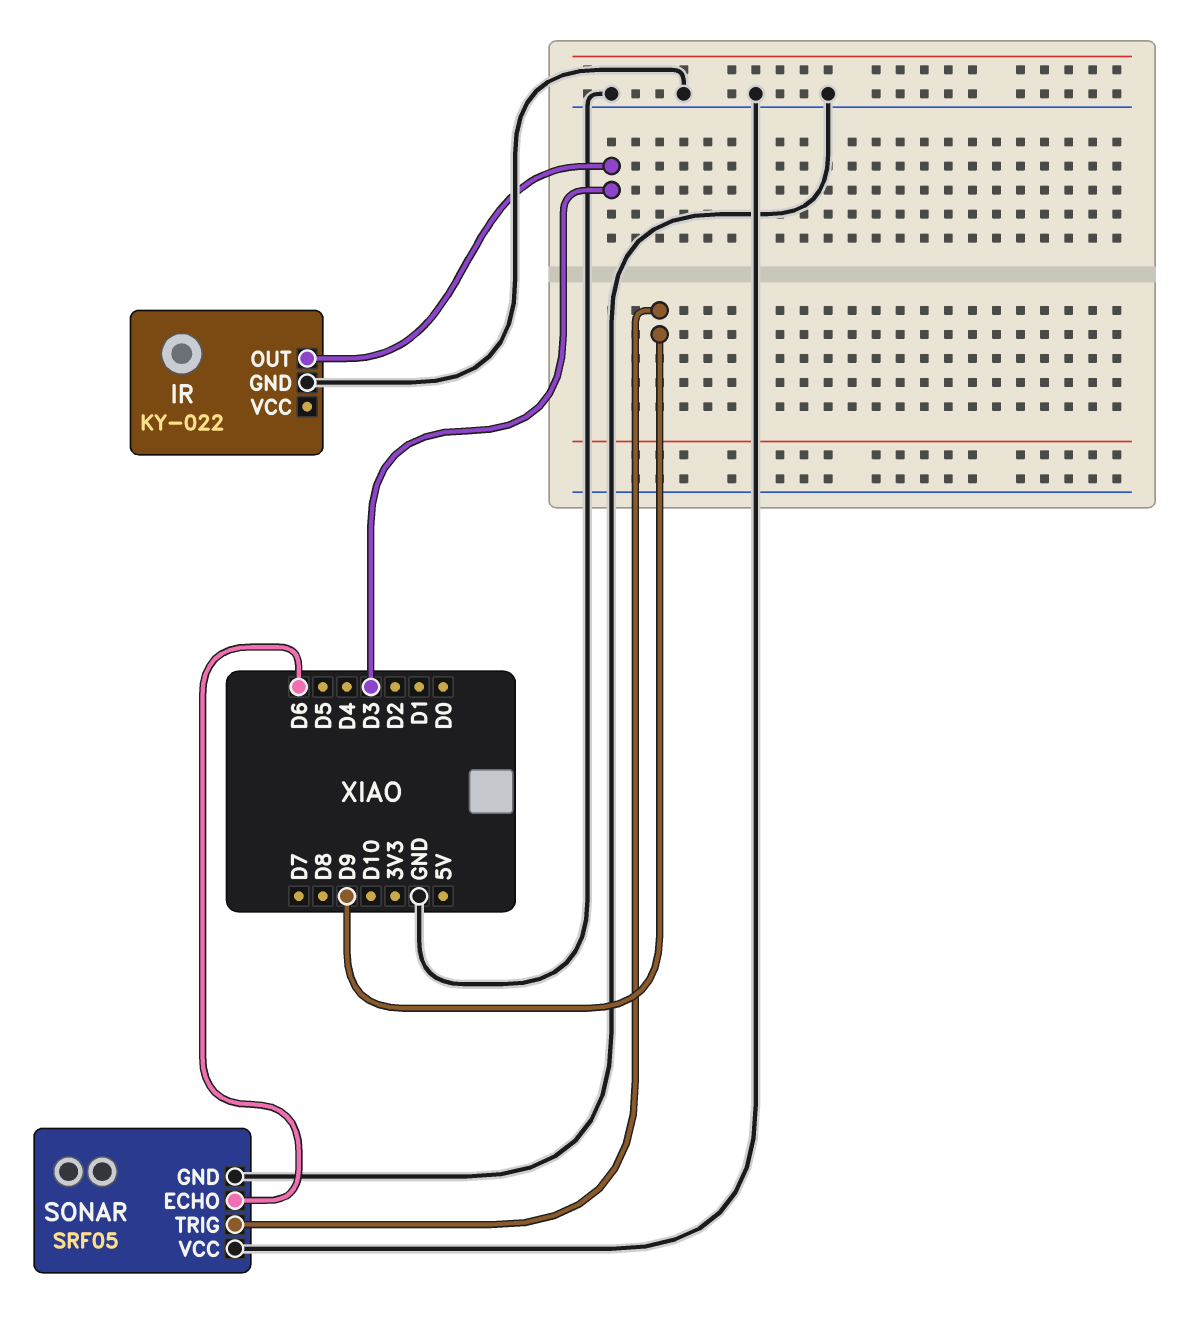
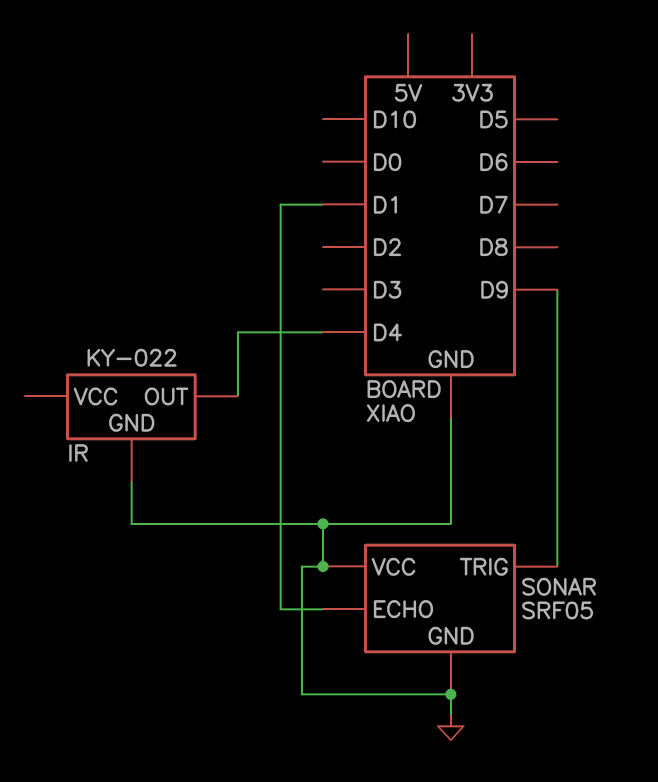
IR pin OUT: D3 -> D4
SONAR pin ECHO: D6 -> D1

